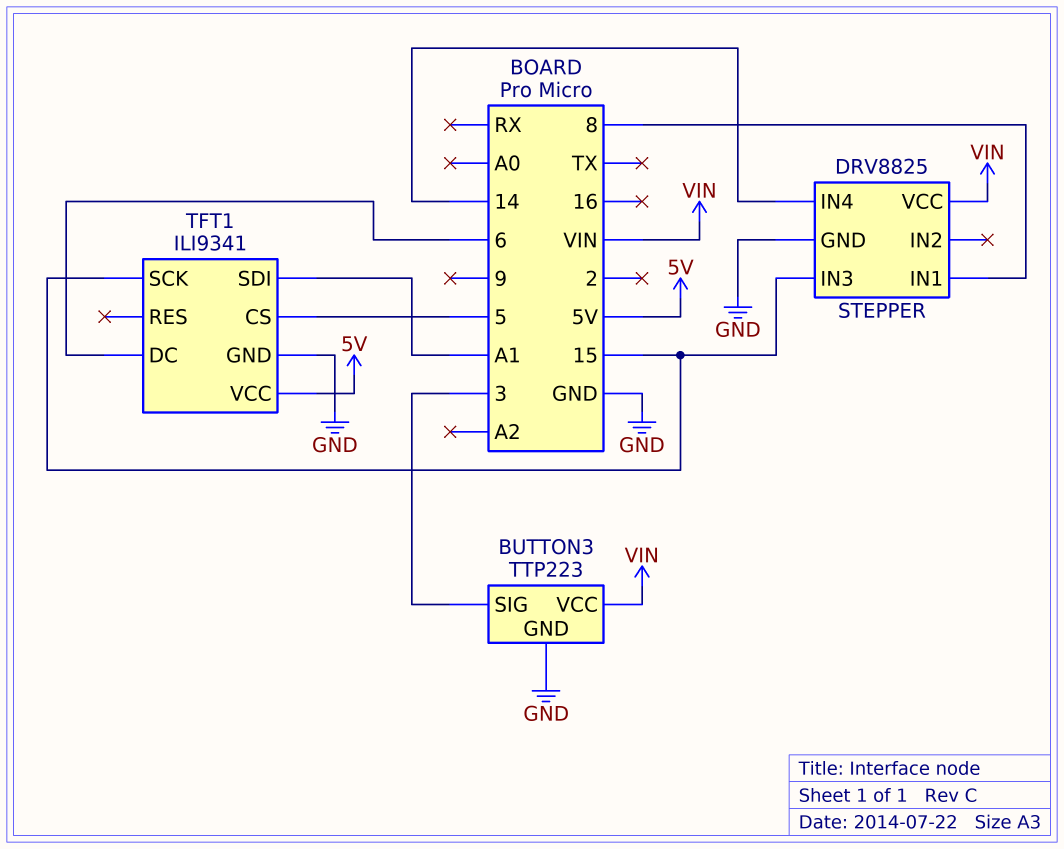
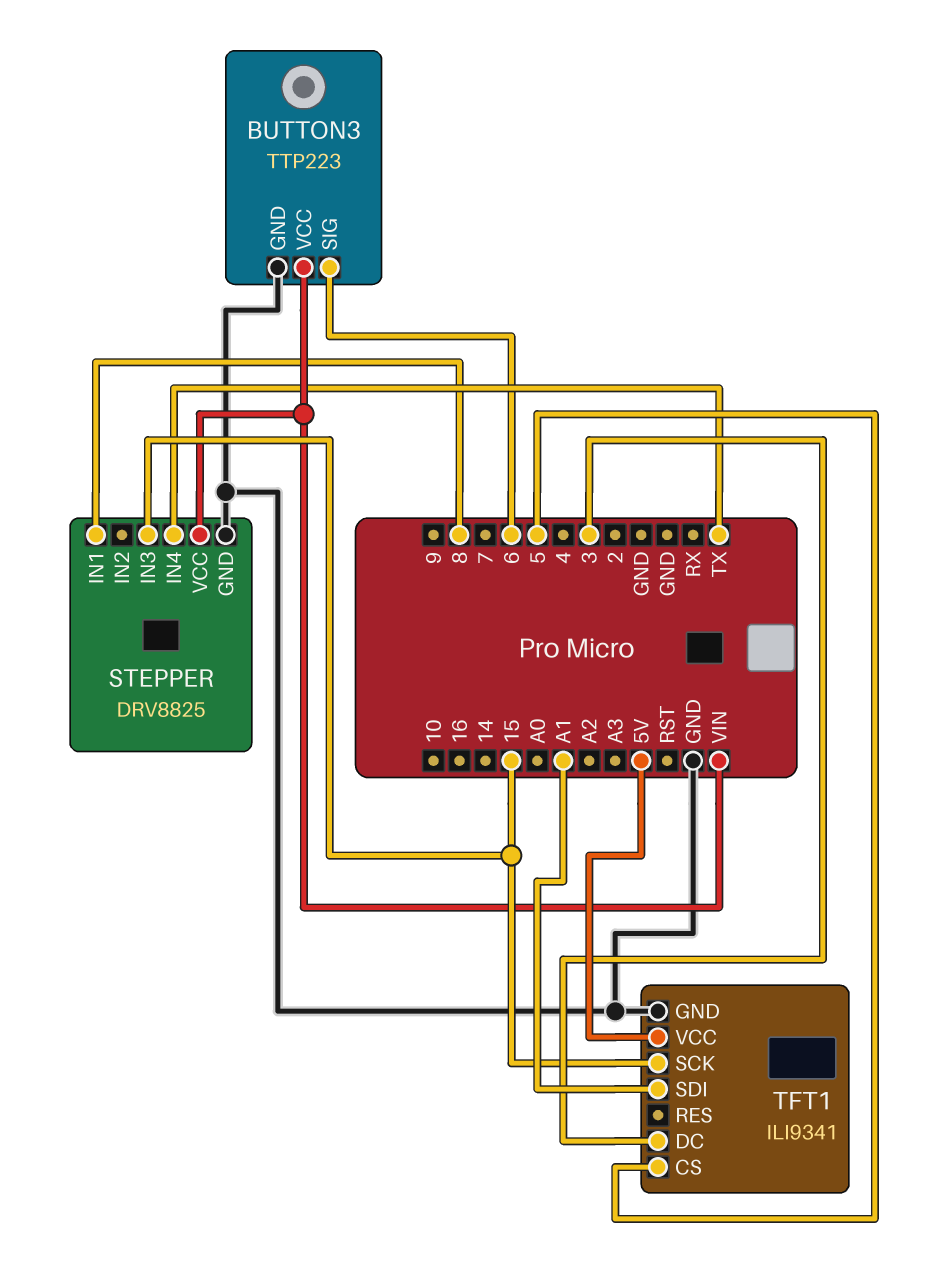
BUTTON3 pin SIG: 3 -> 6
STEPPER pin IN4: 14 -> TX
TFT1 pin DC: 6 -> 3

